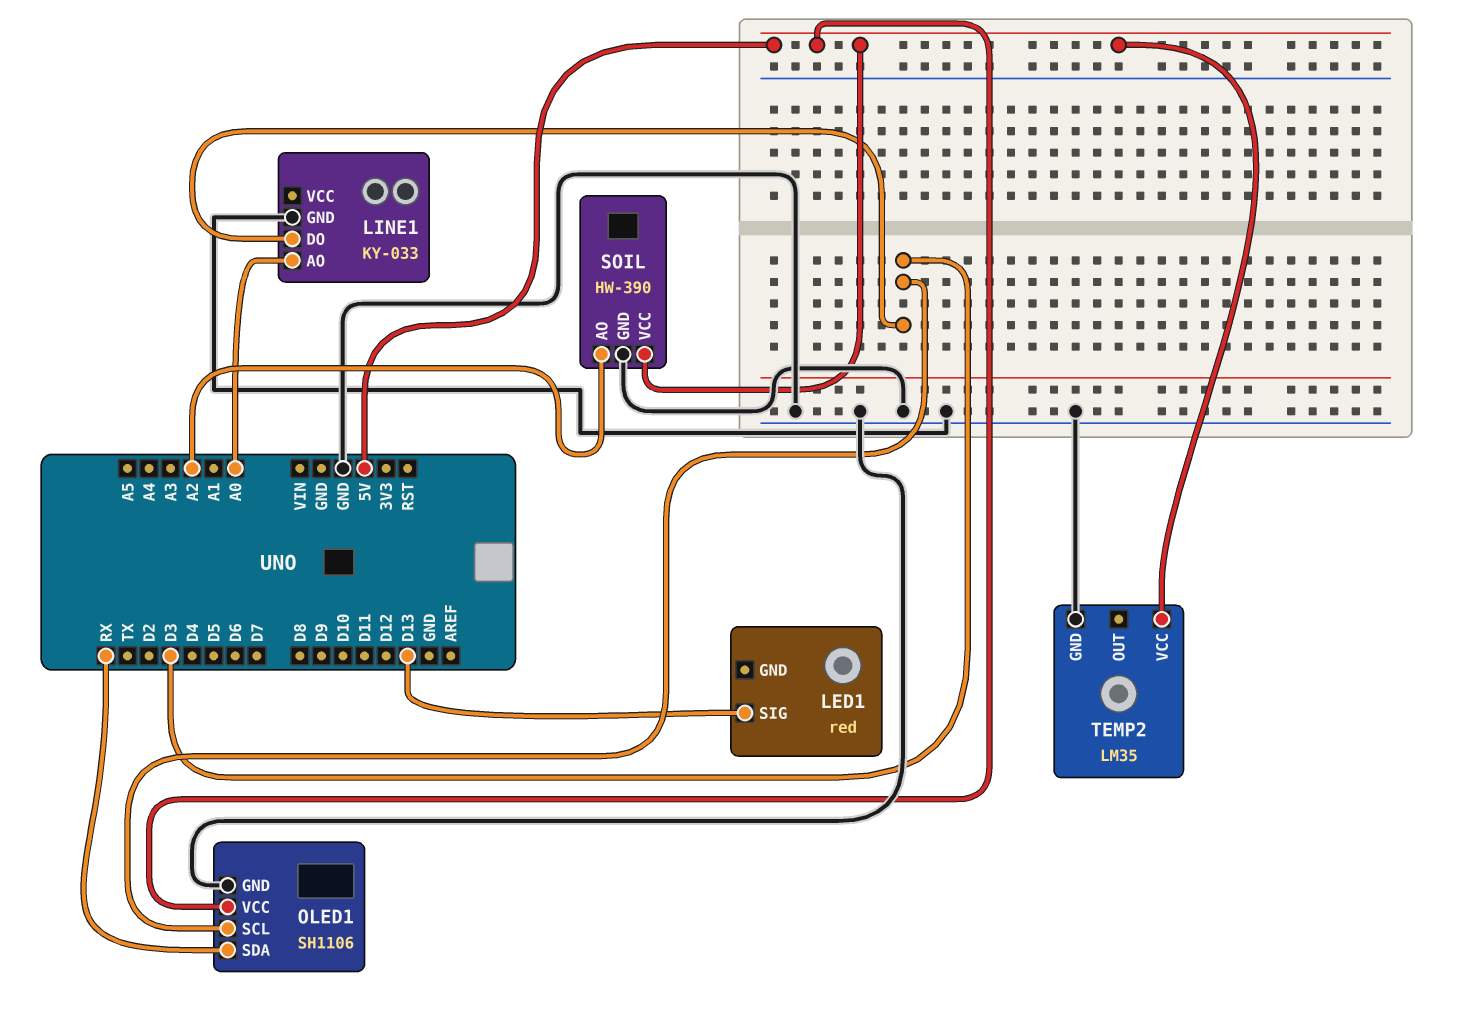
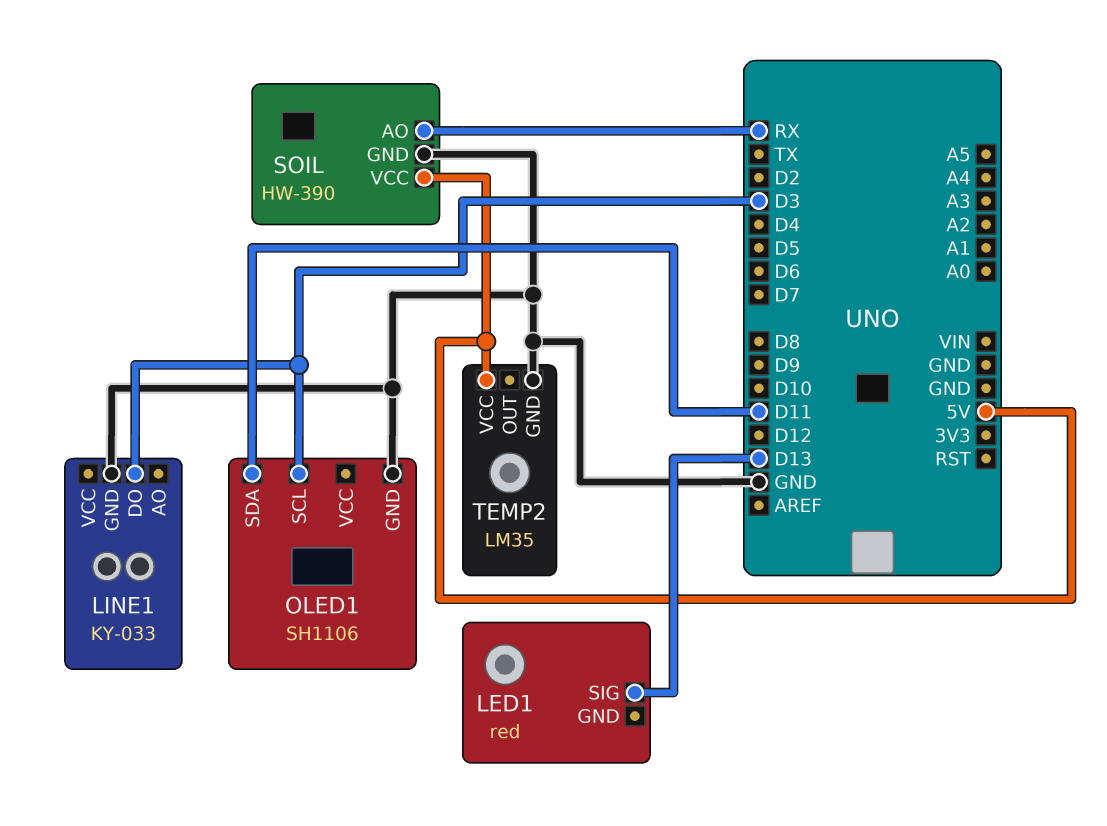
LINE1 pin AO: A0 -> none
OLED1 pin SDA: RX -> D11
OLED1 pin VCC: 5V -> none
SOIL pin AO: A2 -> RX

